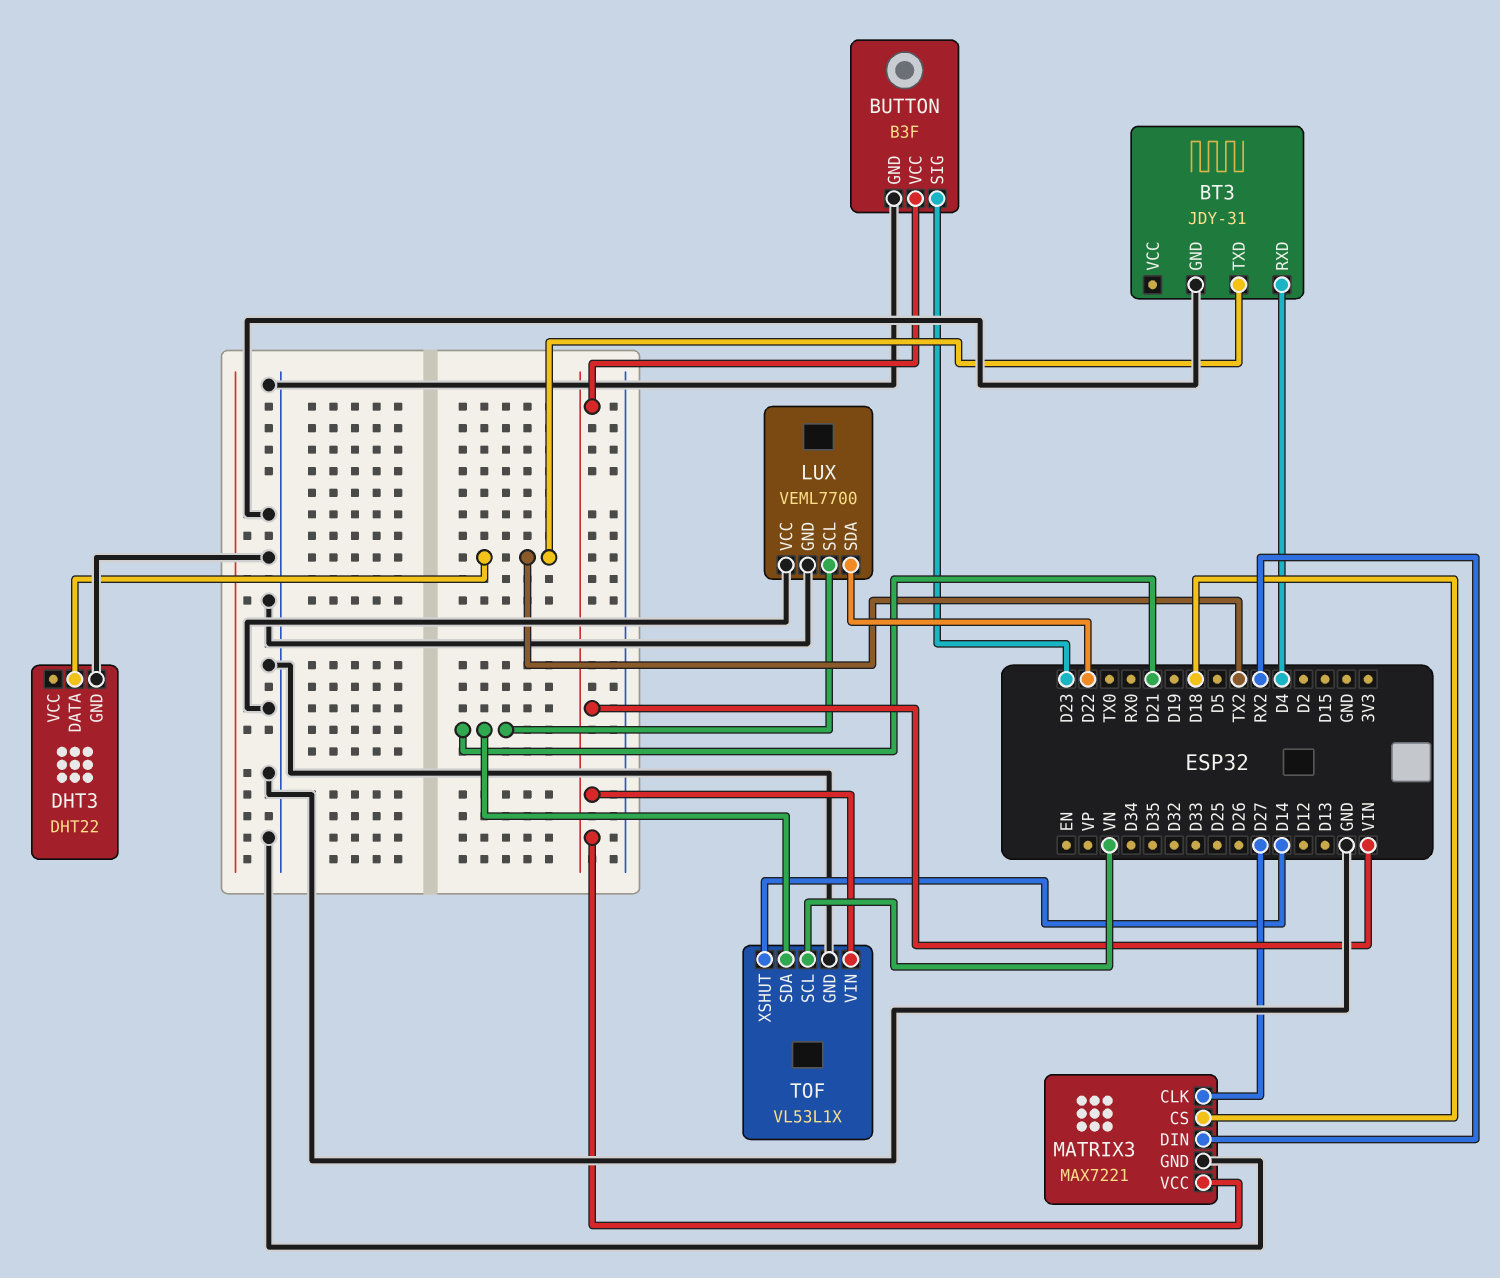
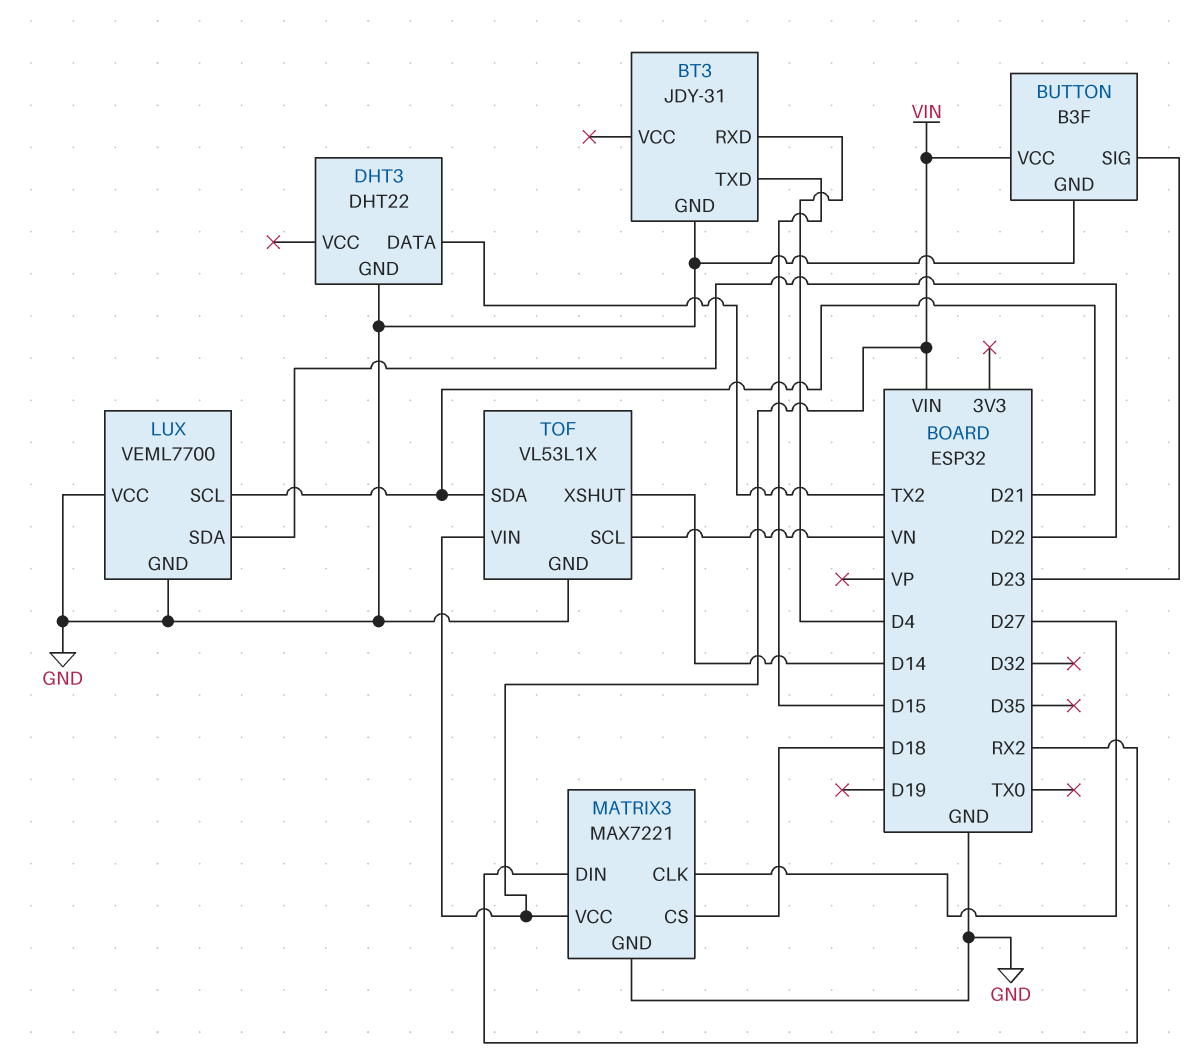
BT3 pin TXD: TX2 -> D15

